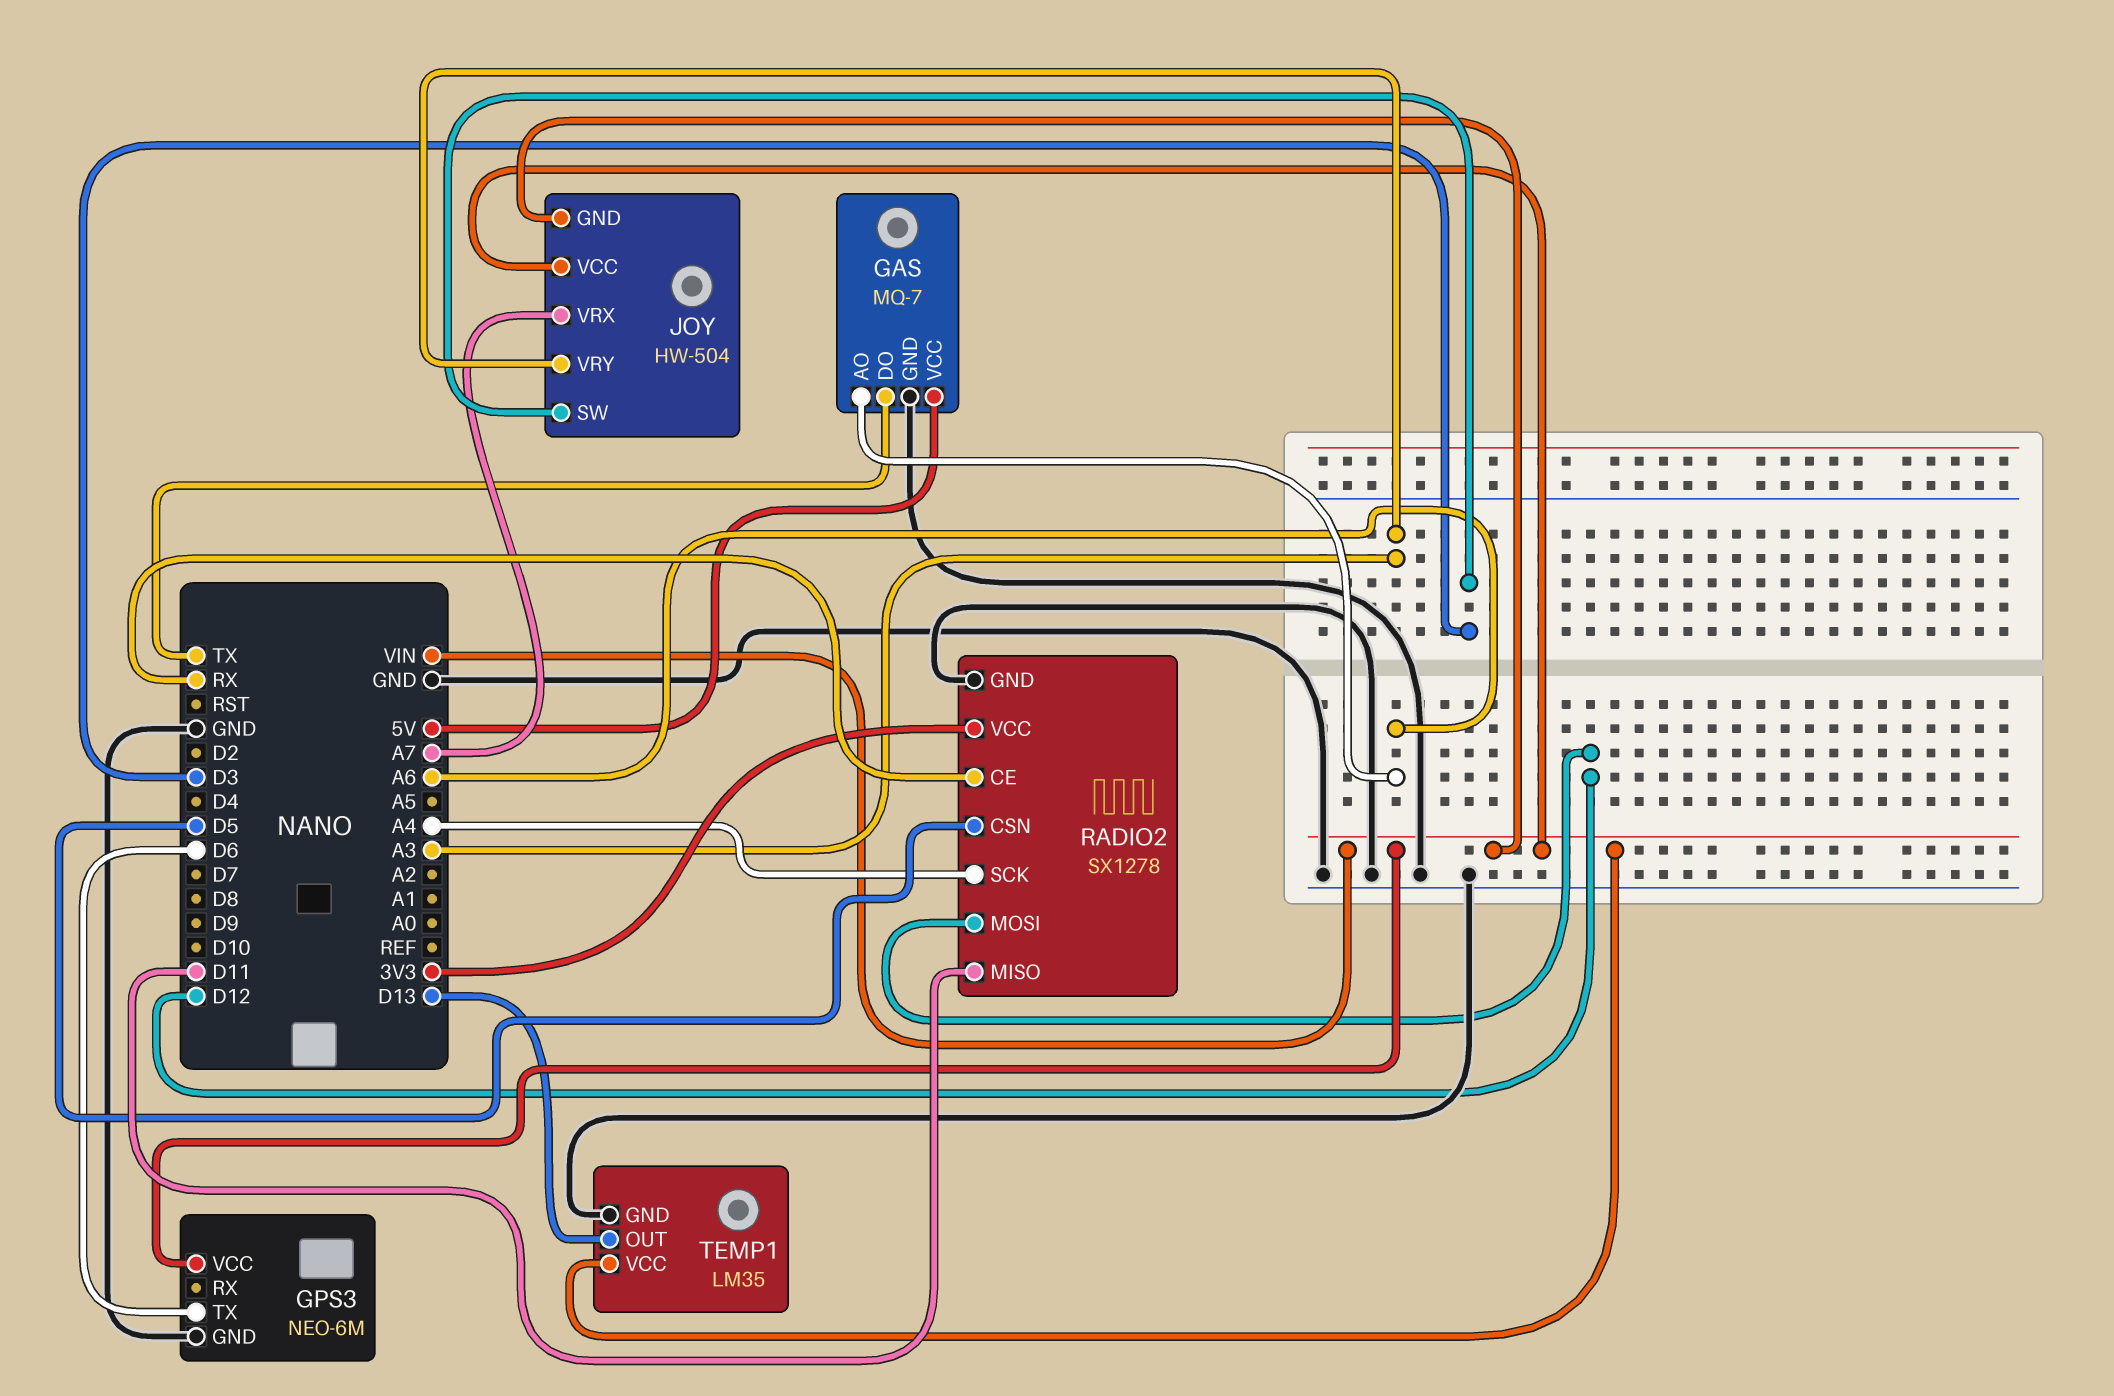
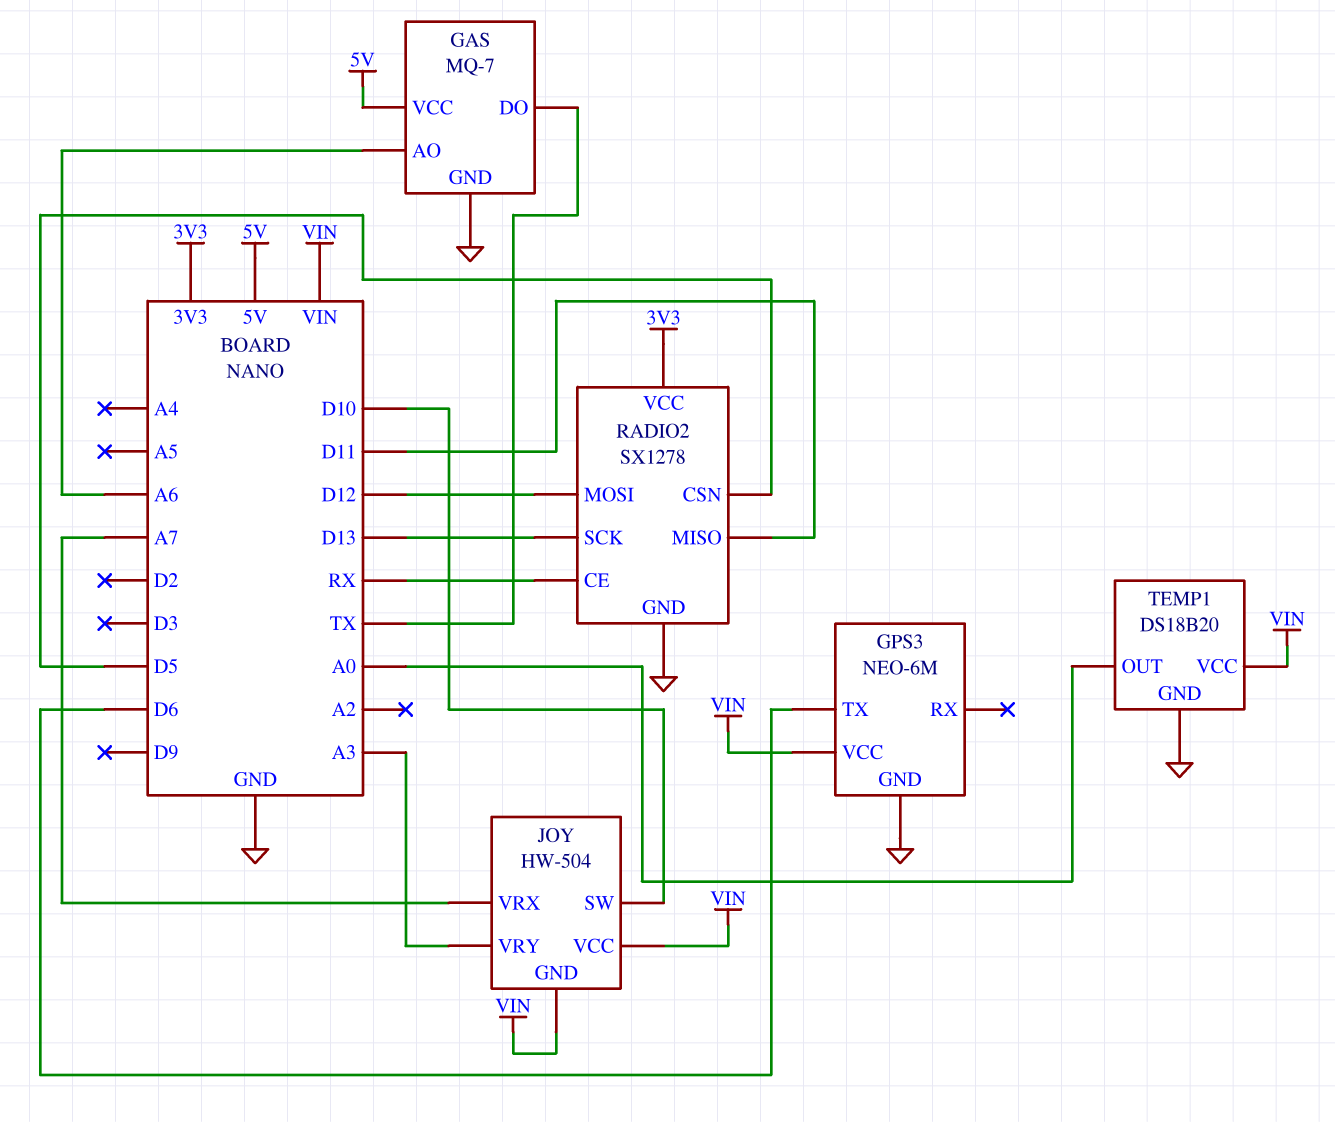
JOY pin SW: D3 -> D10
RADIO2 pin SCK: A4 -> D13
TEMP1: LM35 -> DS18B20
TEMP1 pin OUT: D13 -> A0

